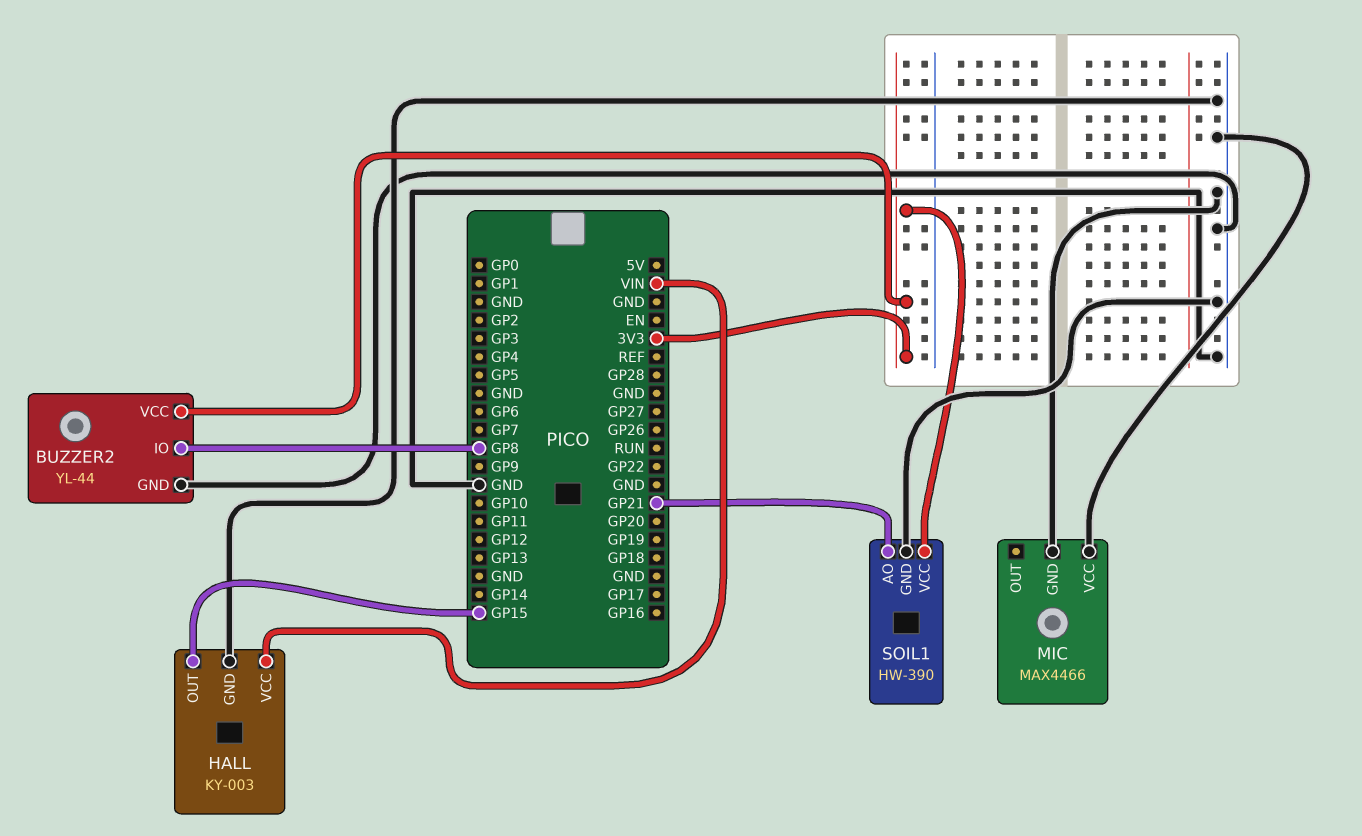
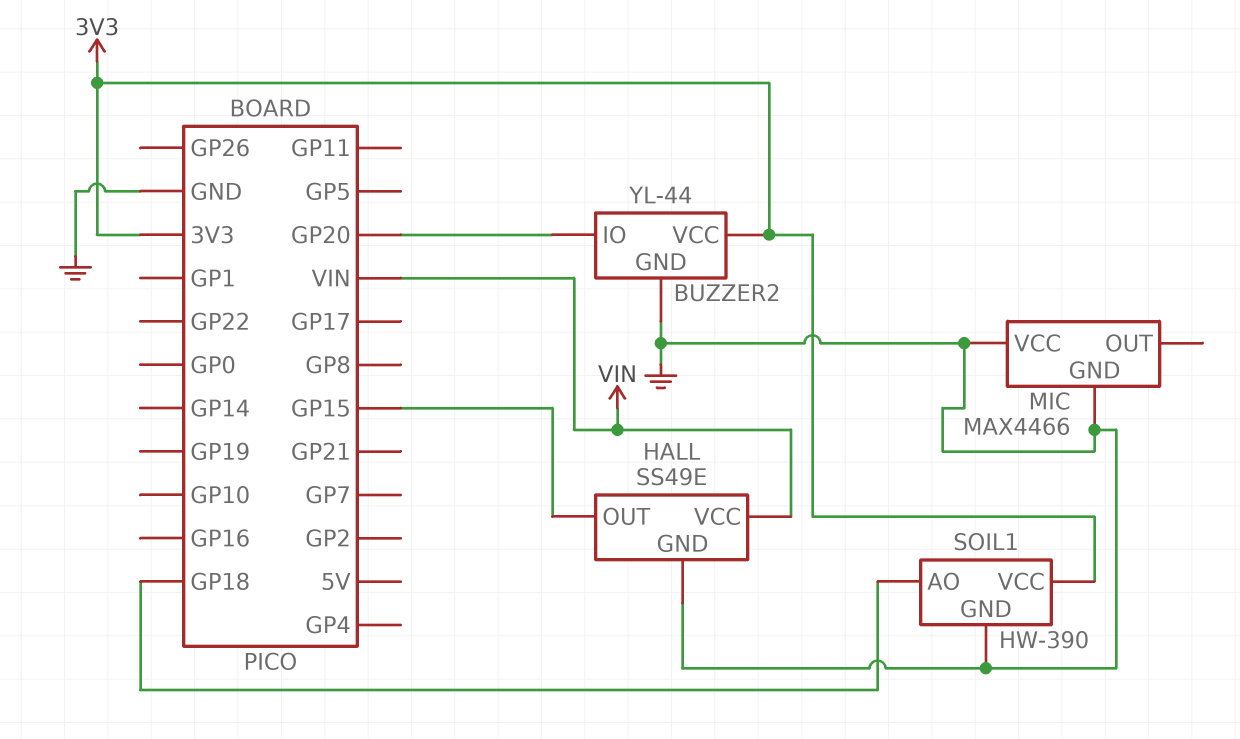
BUZZER2 pin IO: GP8 -> GP20
HALL: KY-003 -> SS49E
SOIL1 pin AO: GP21 -> GP18

